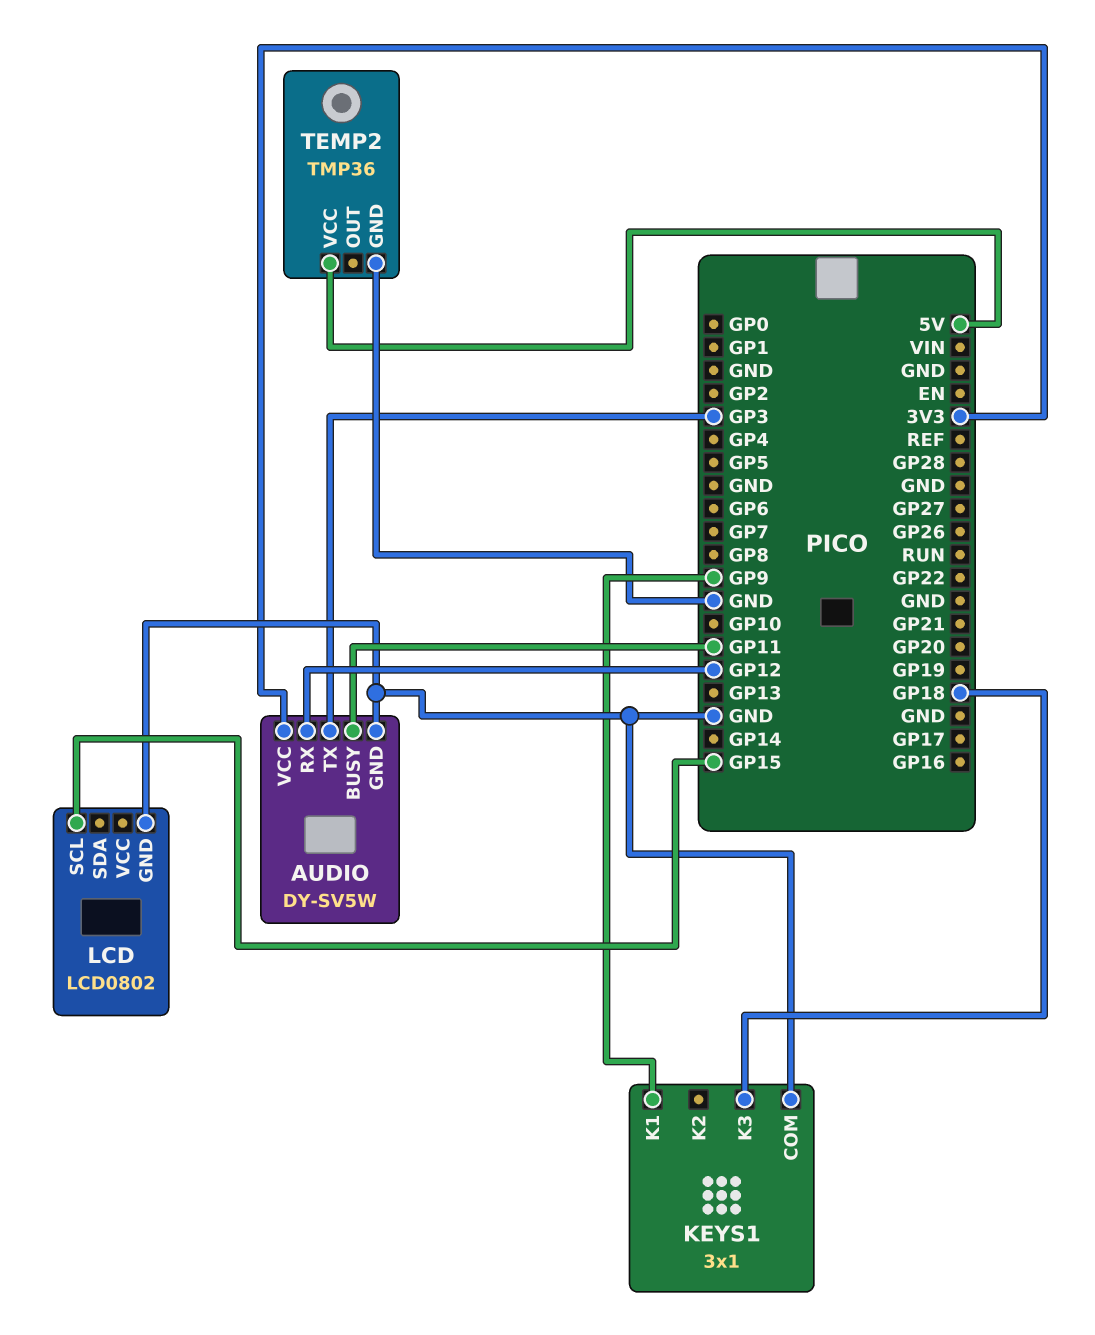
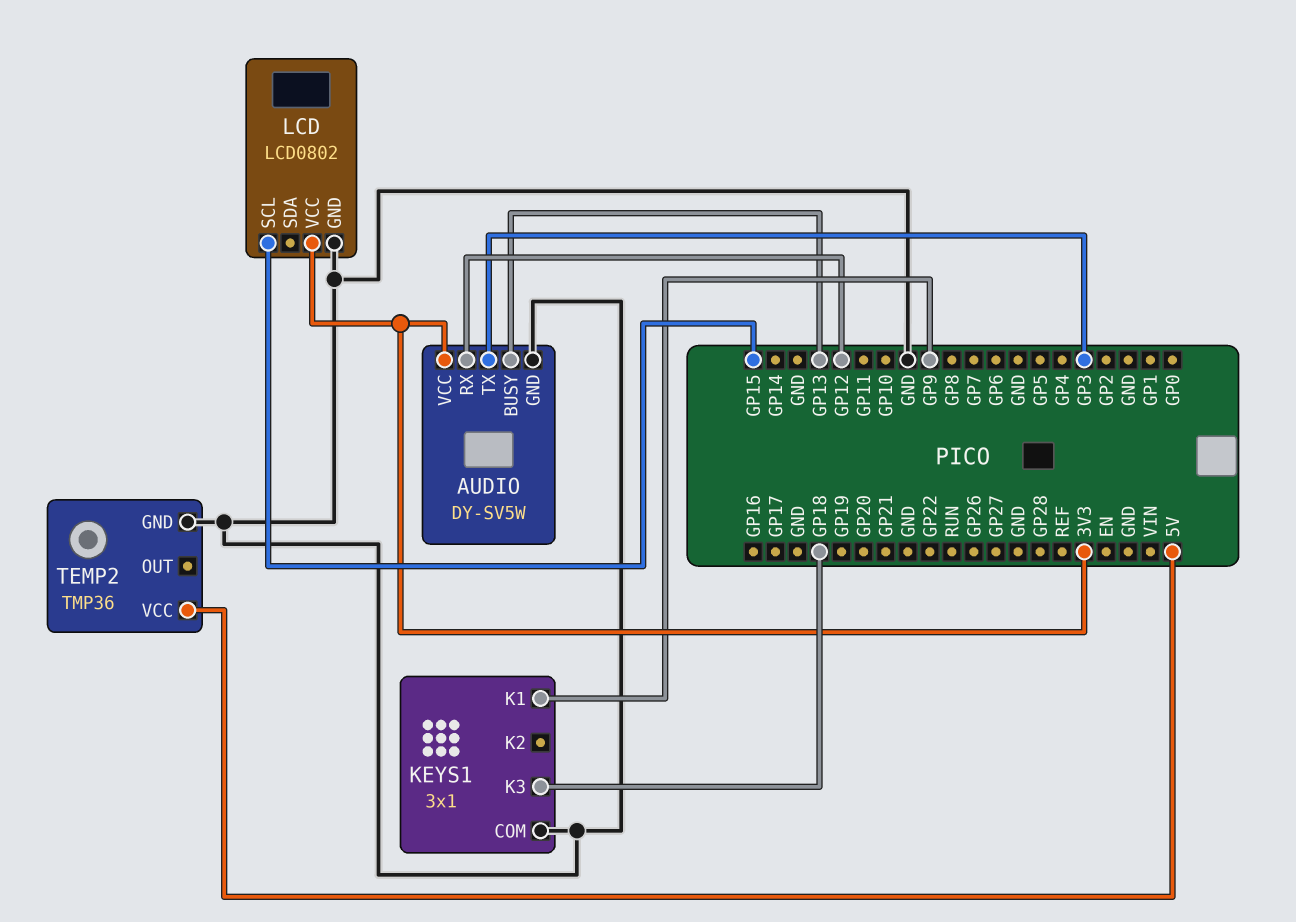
AUDIO pin BUSY: GP11 -> GP13
LCD pin VCC: none -> 3V3

